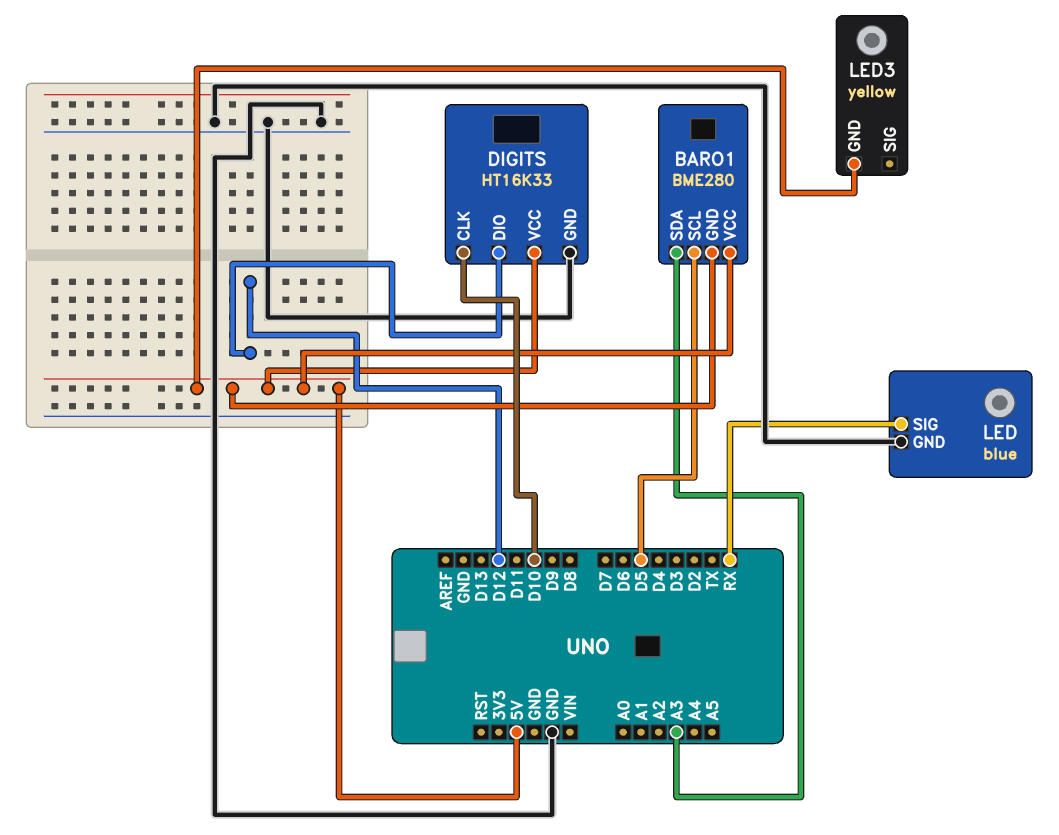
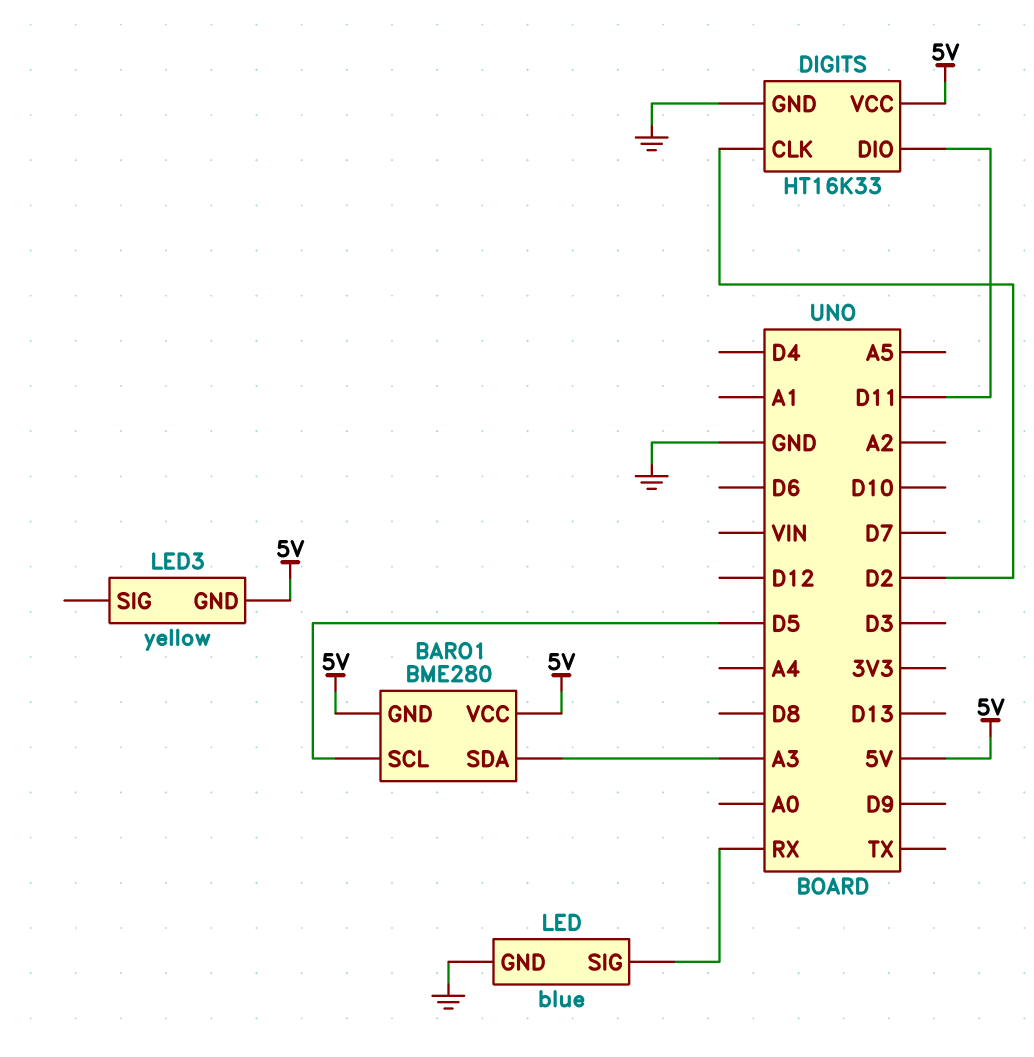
DIGITS pin CLK: D10 -> D2
DIGITS pin DIO: D12 -> D11

